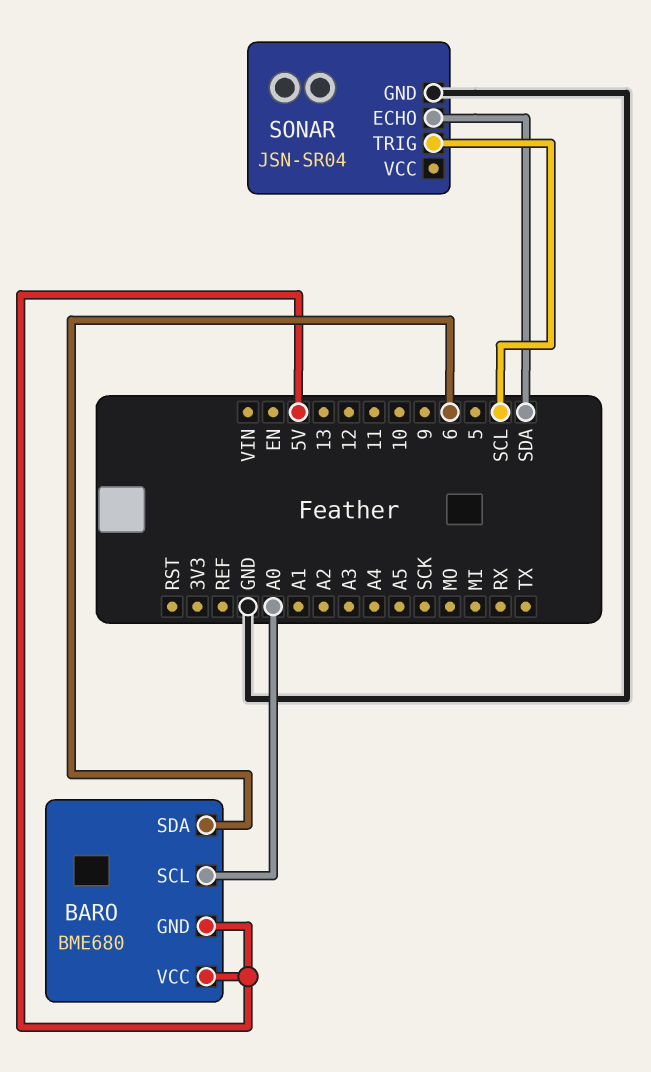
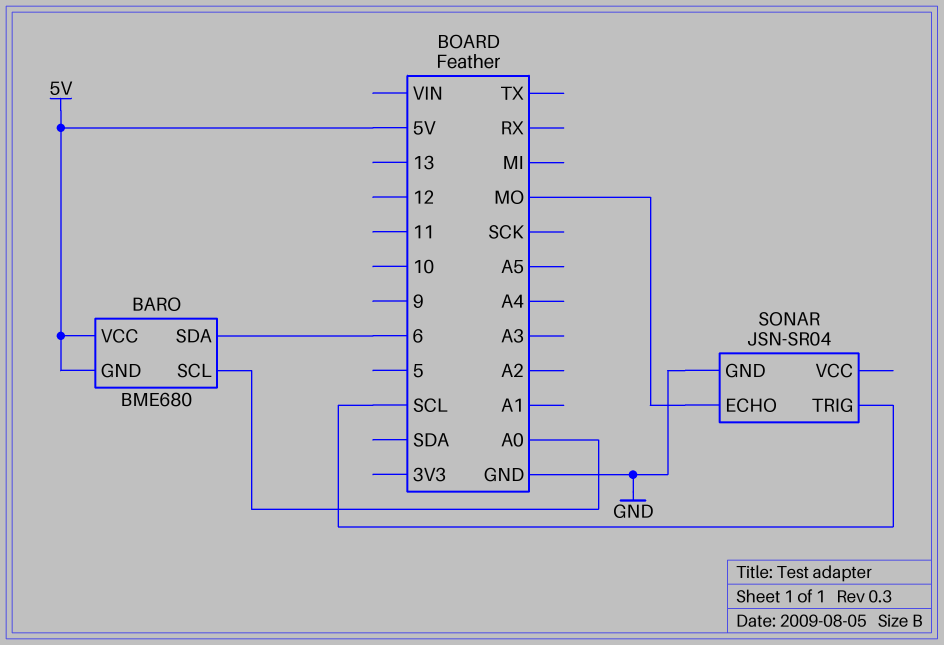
SONAR pin ECHO: SDA -> MO

